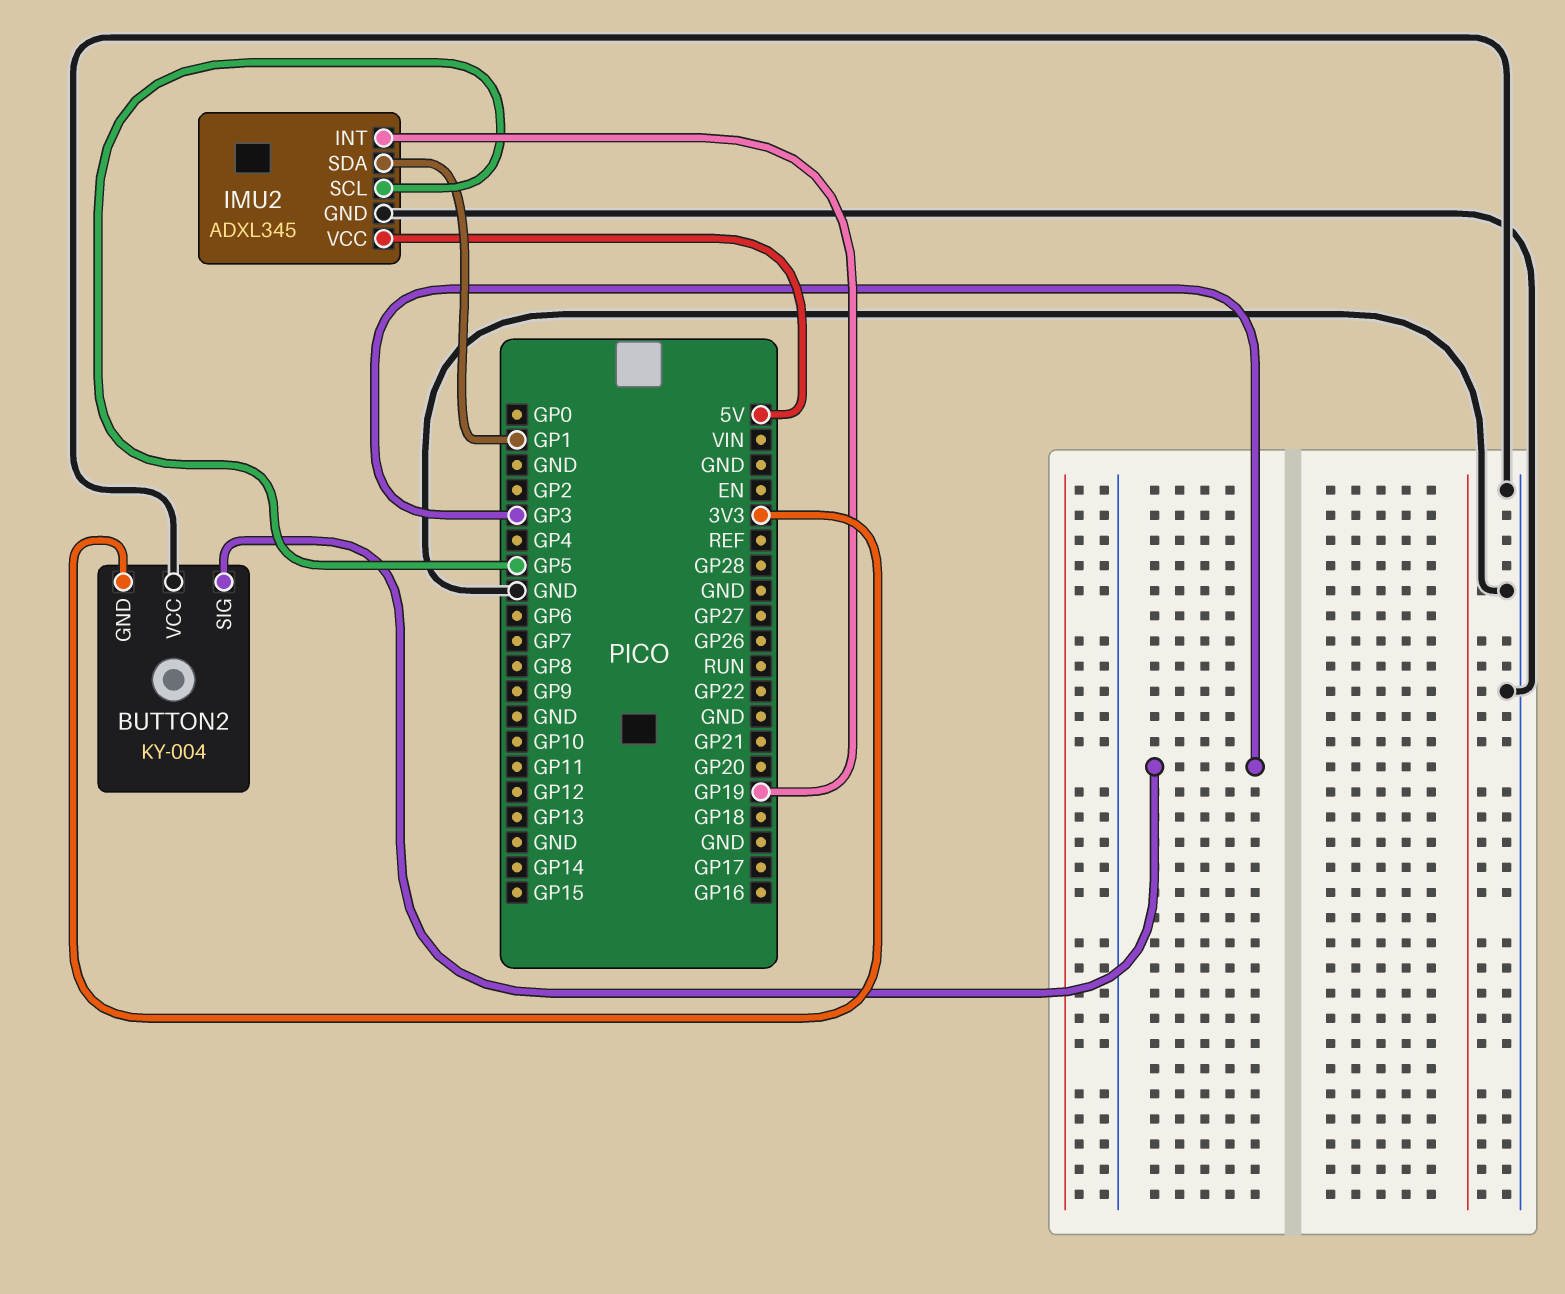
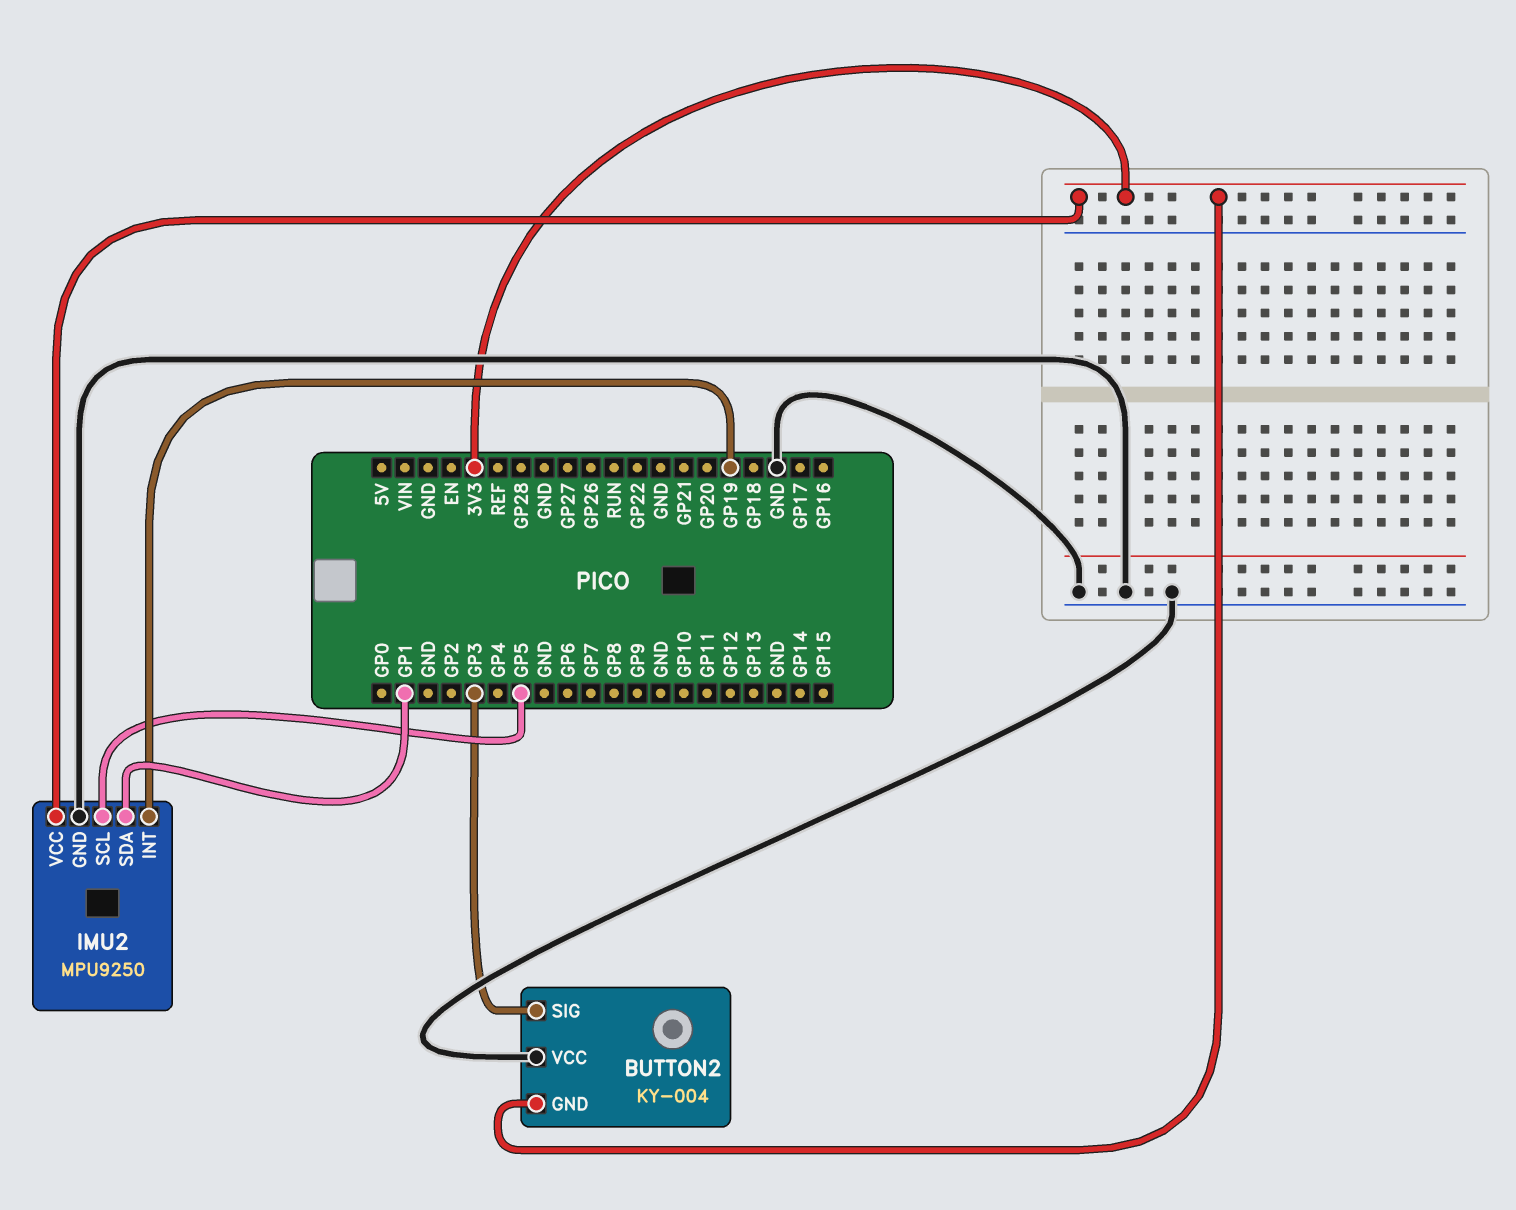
IMU2: ADXL345 -> MPU9250
IMU2 pin VCC: 5V -> 3V3

